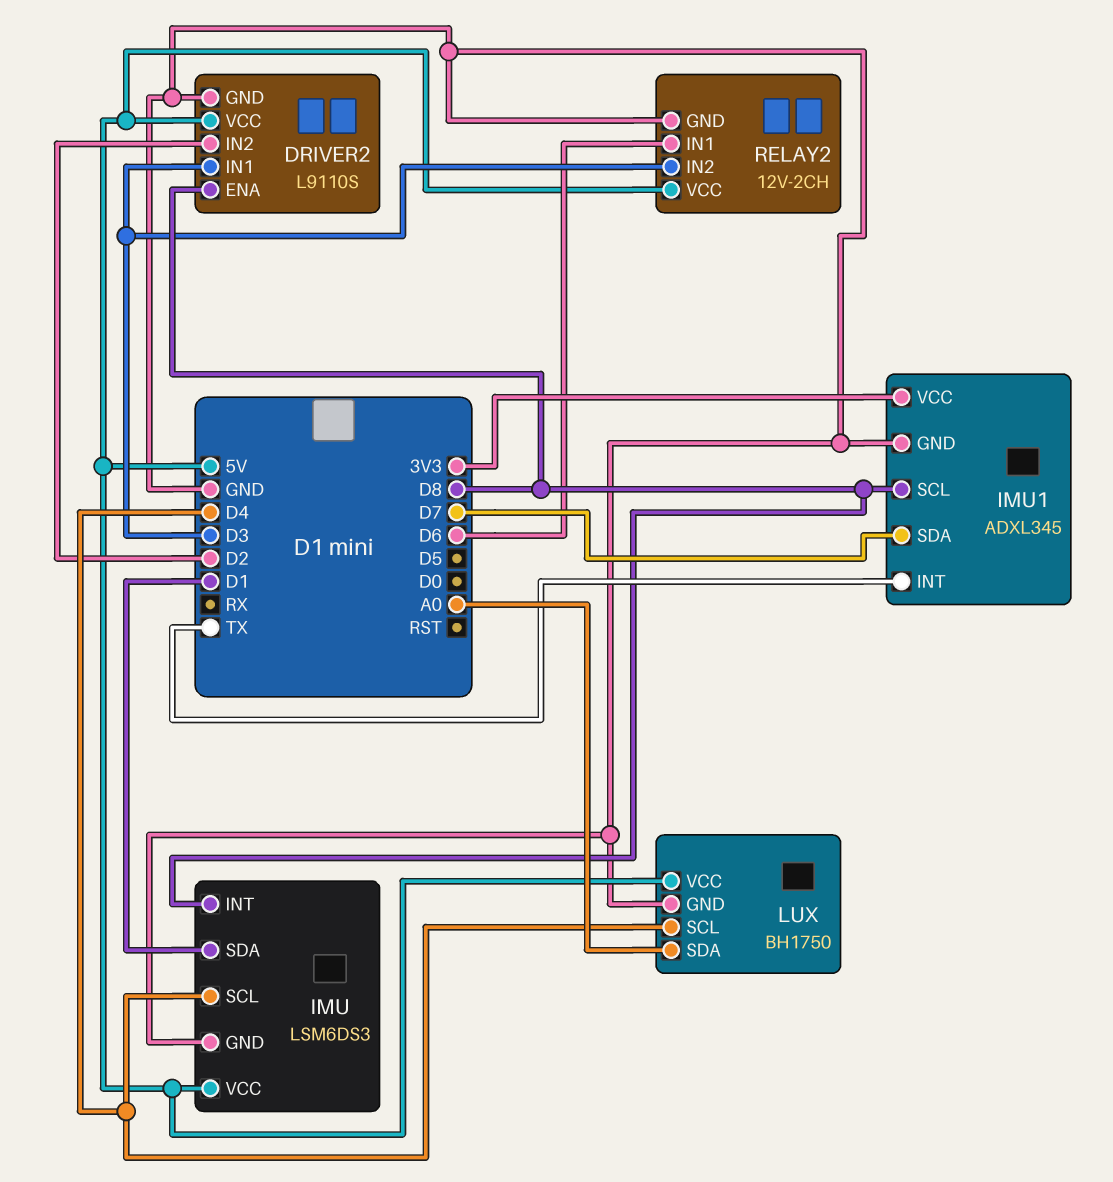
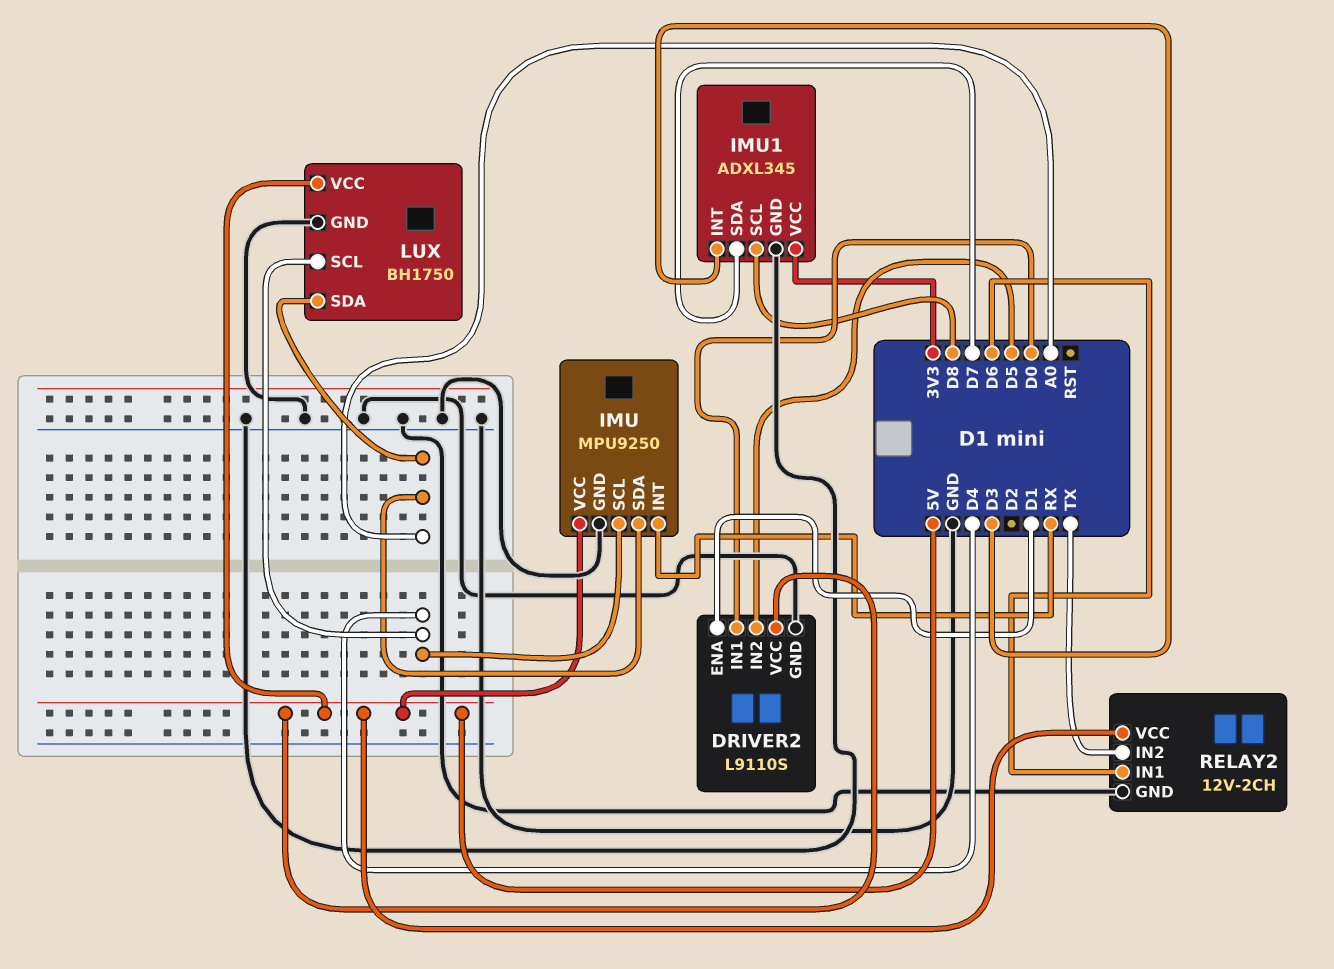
DRIVER2 pin ENA: D8 -> D1
DRIVER2 pin IN1: D3 -> D0
DRIVER2 pin IN2: D2 -> D5
IMU: LSM6DS3 -> MPU9250
IMU pin INT: D8 -> RX
IMU pin SDA: D1 -> A0
IMU1 pin INT: TX -> D3
RELAY2 pin IN2: D3 -> TX

